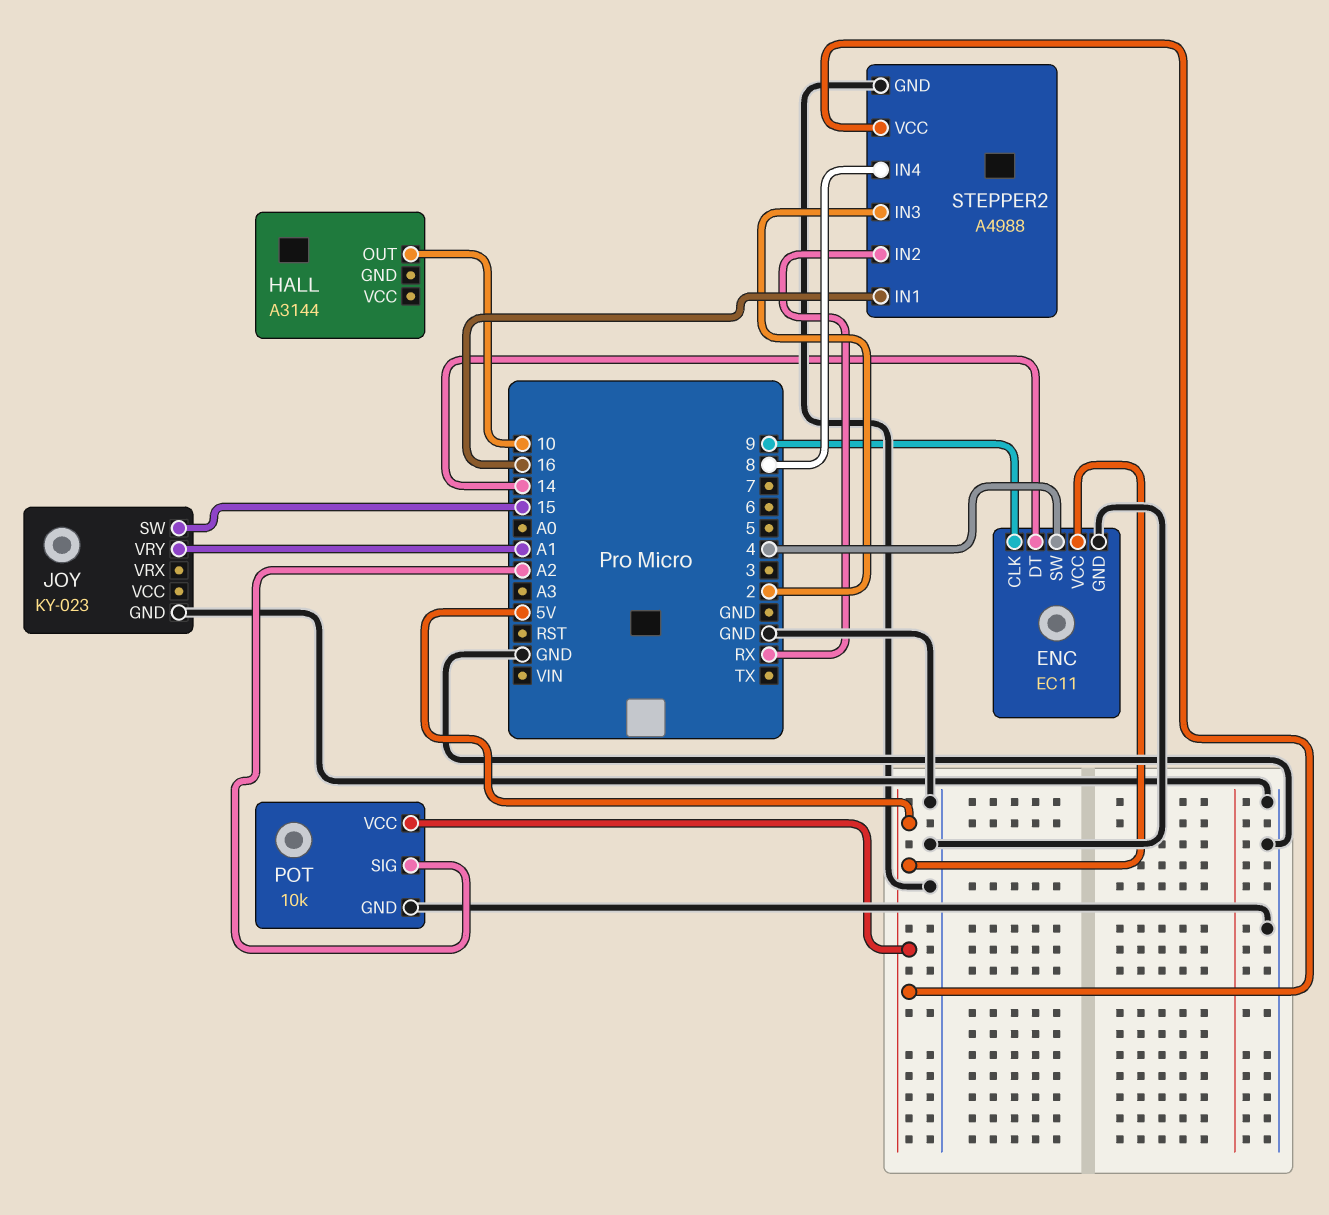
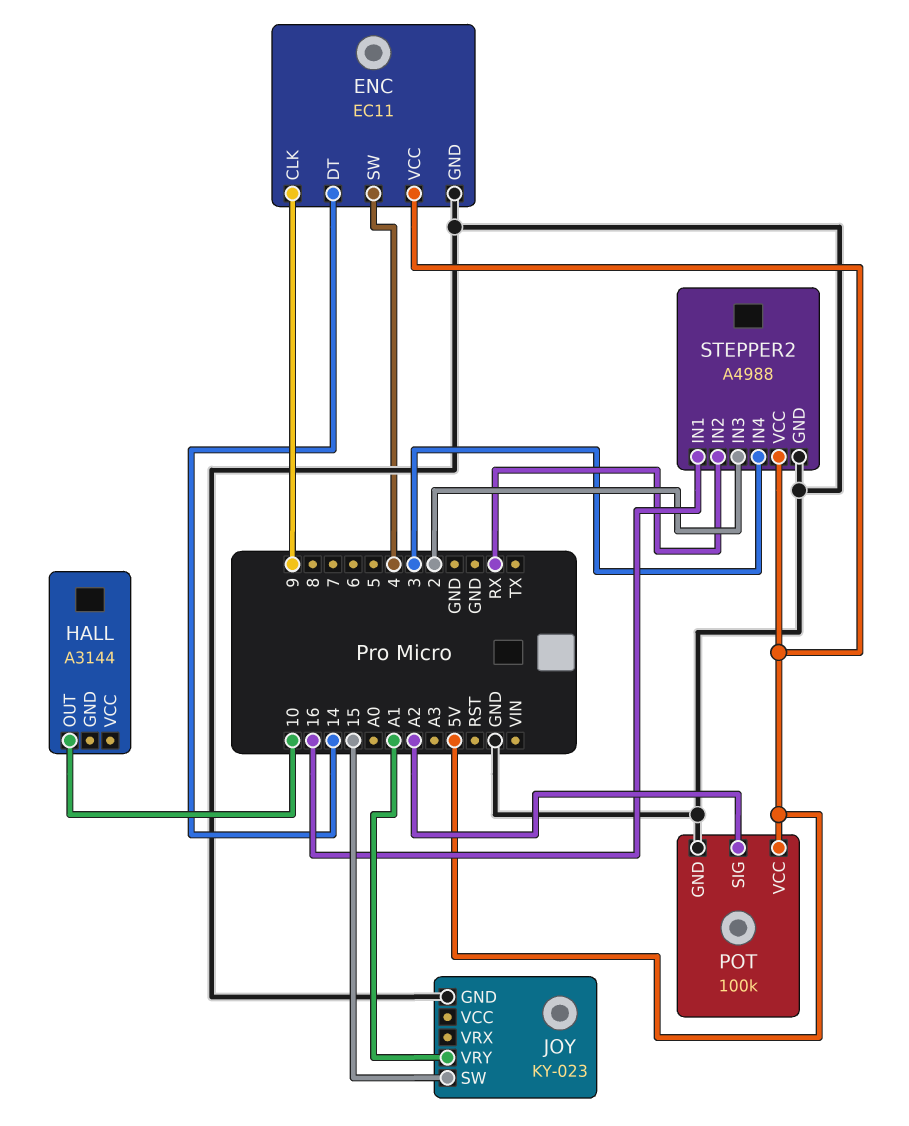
POT: 10k -> 100k
STEPPER2 pin IN4: 8 -> 3

